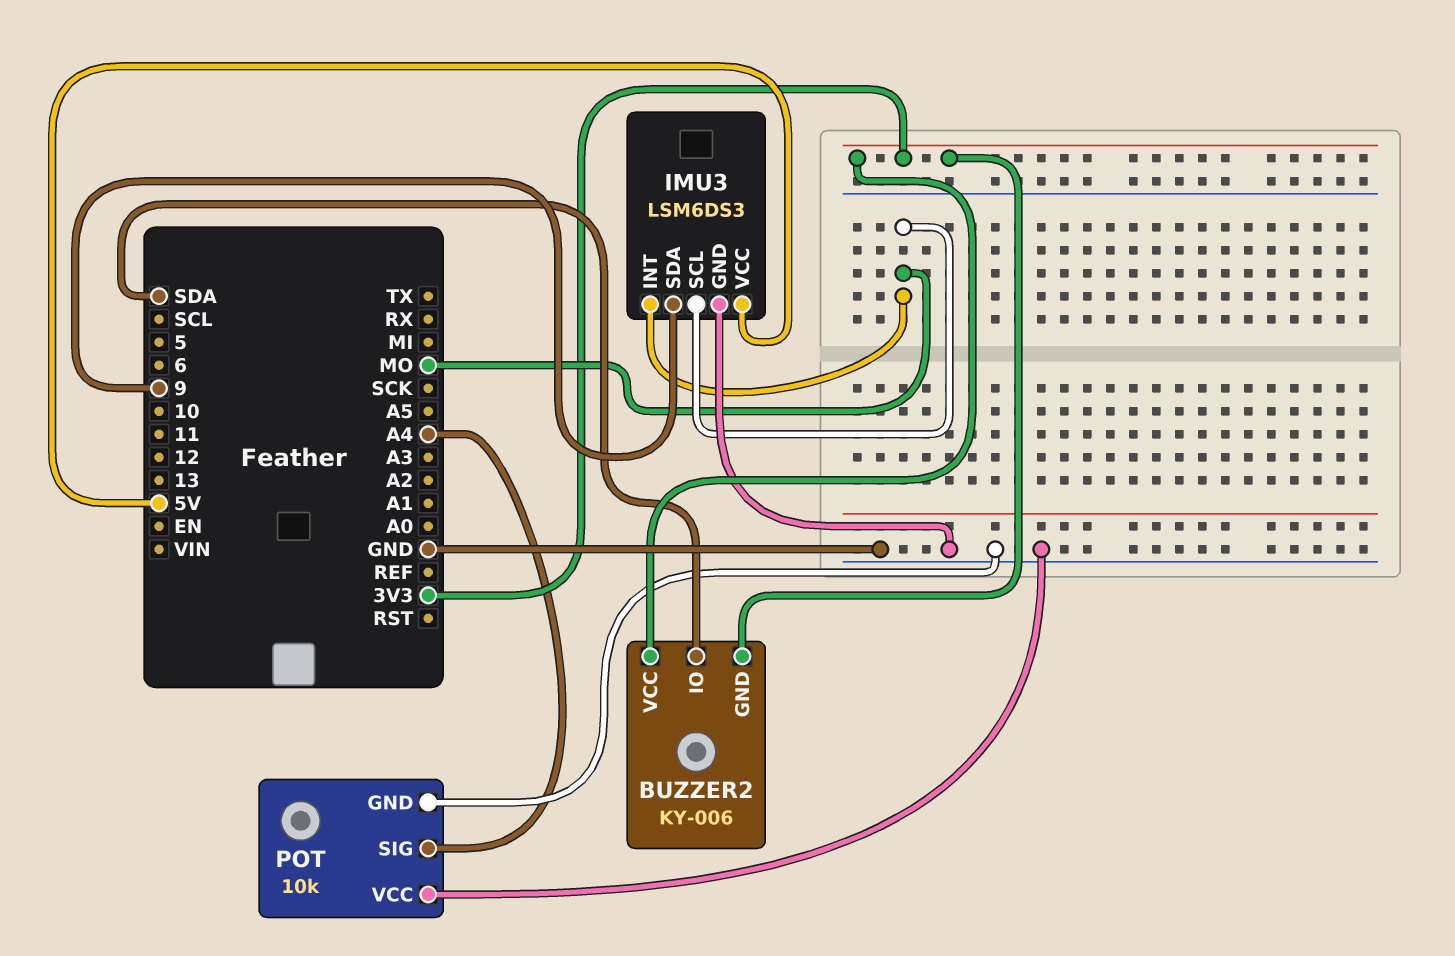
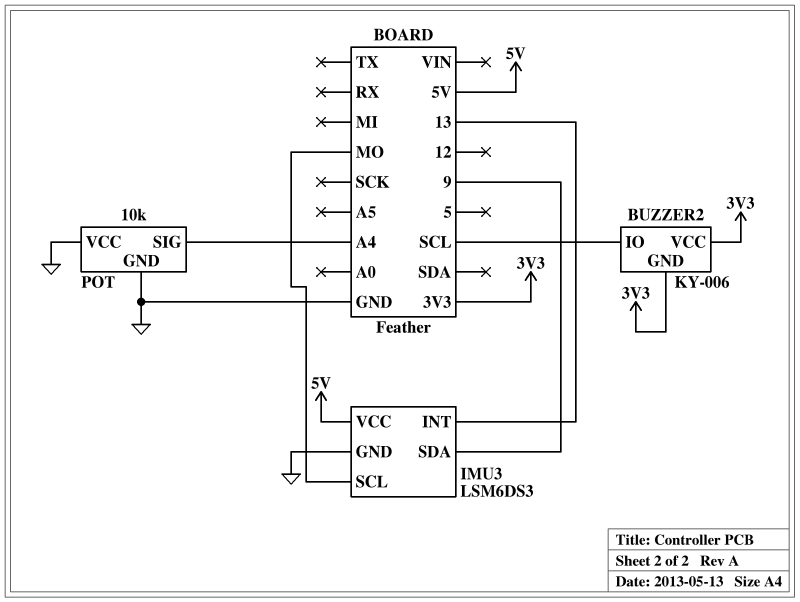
BUZZER2 pin IO: SDA -> SCL
IMU3 pin INT: MO -> 13

